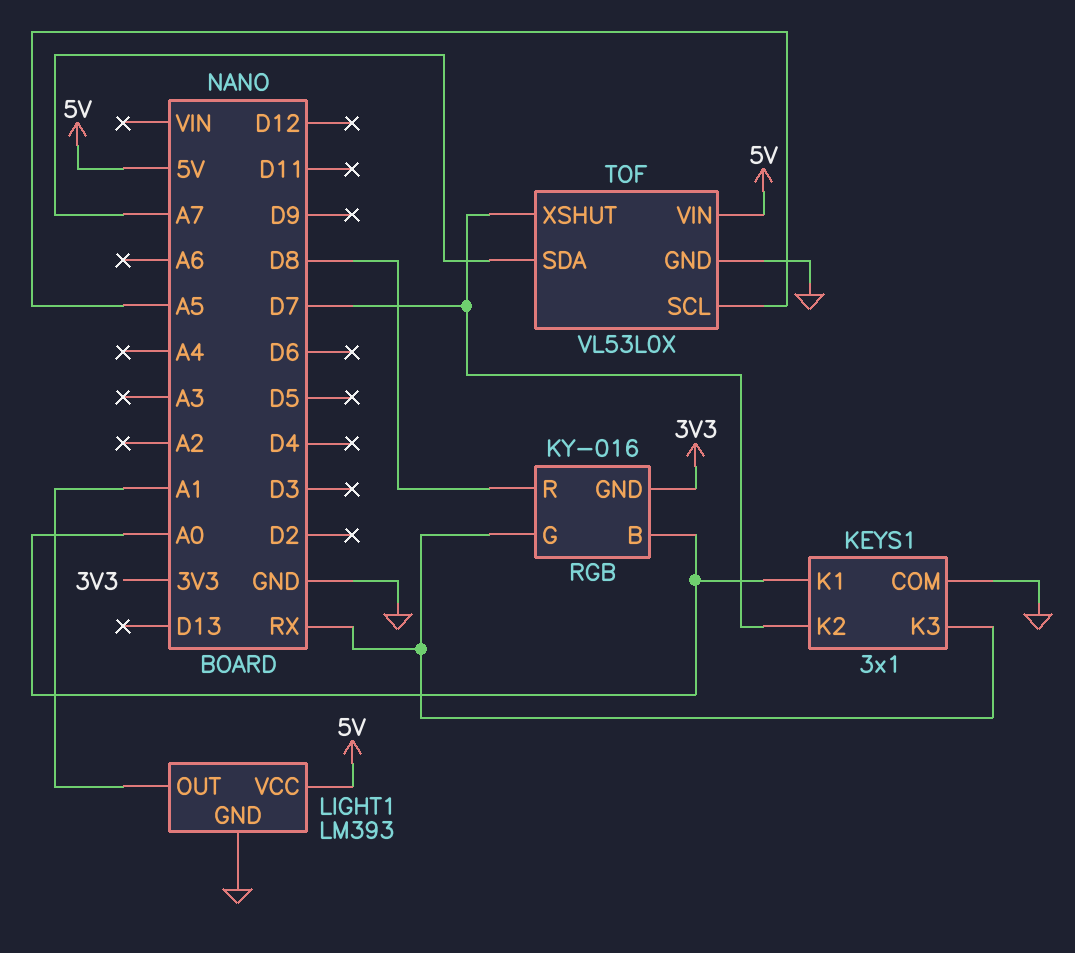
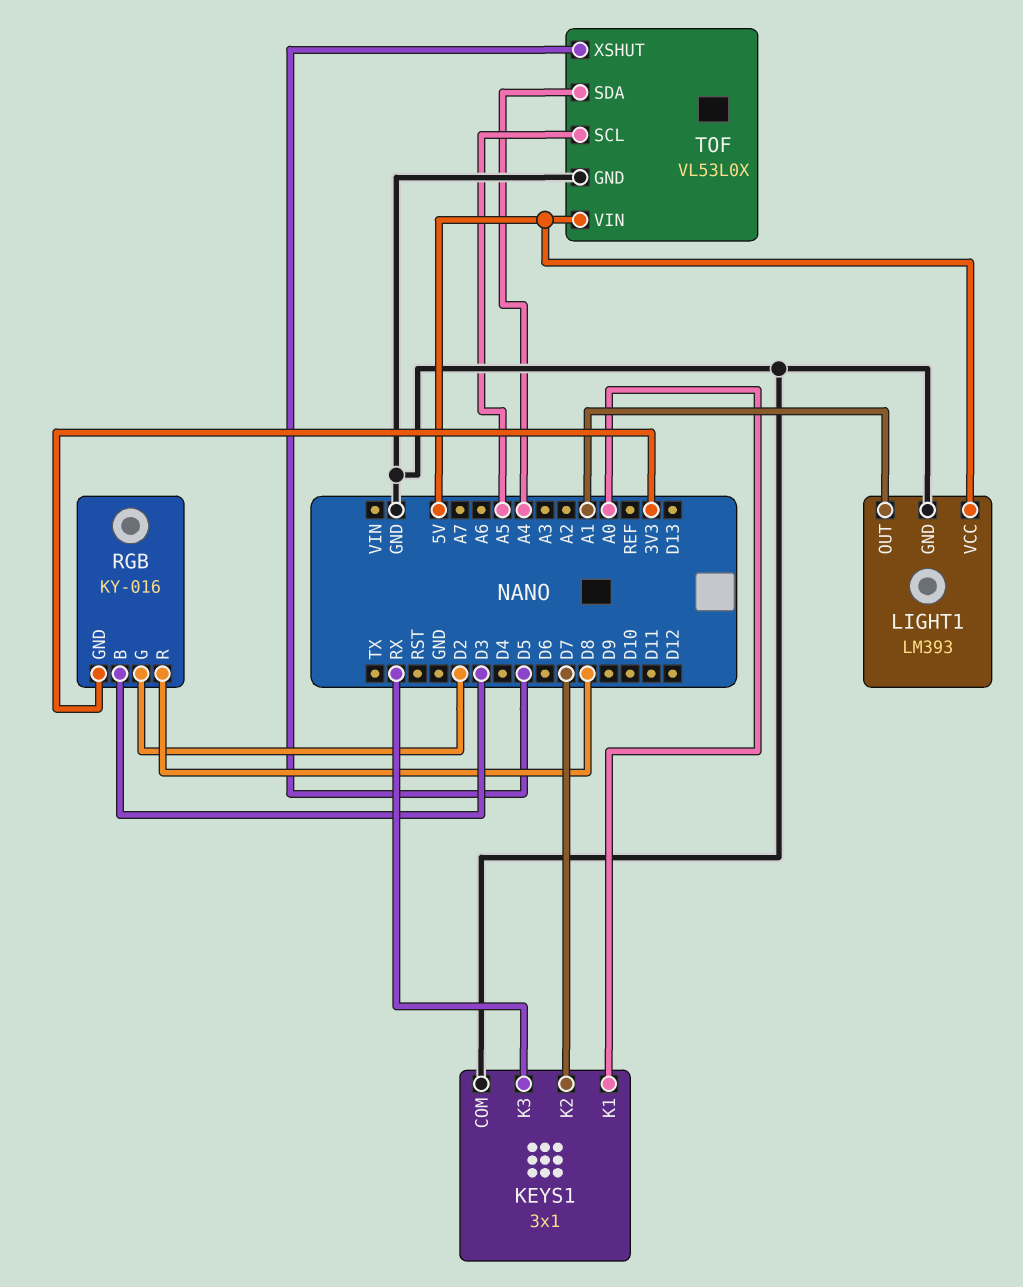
RGB pin B: A0 -> D3
RGB pin G: RX -> D2
TOF pin SDA: A7 -> A4
TOF pin XSHUT: D7 -> D5

